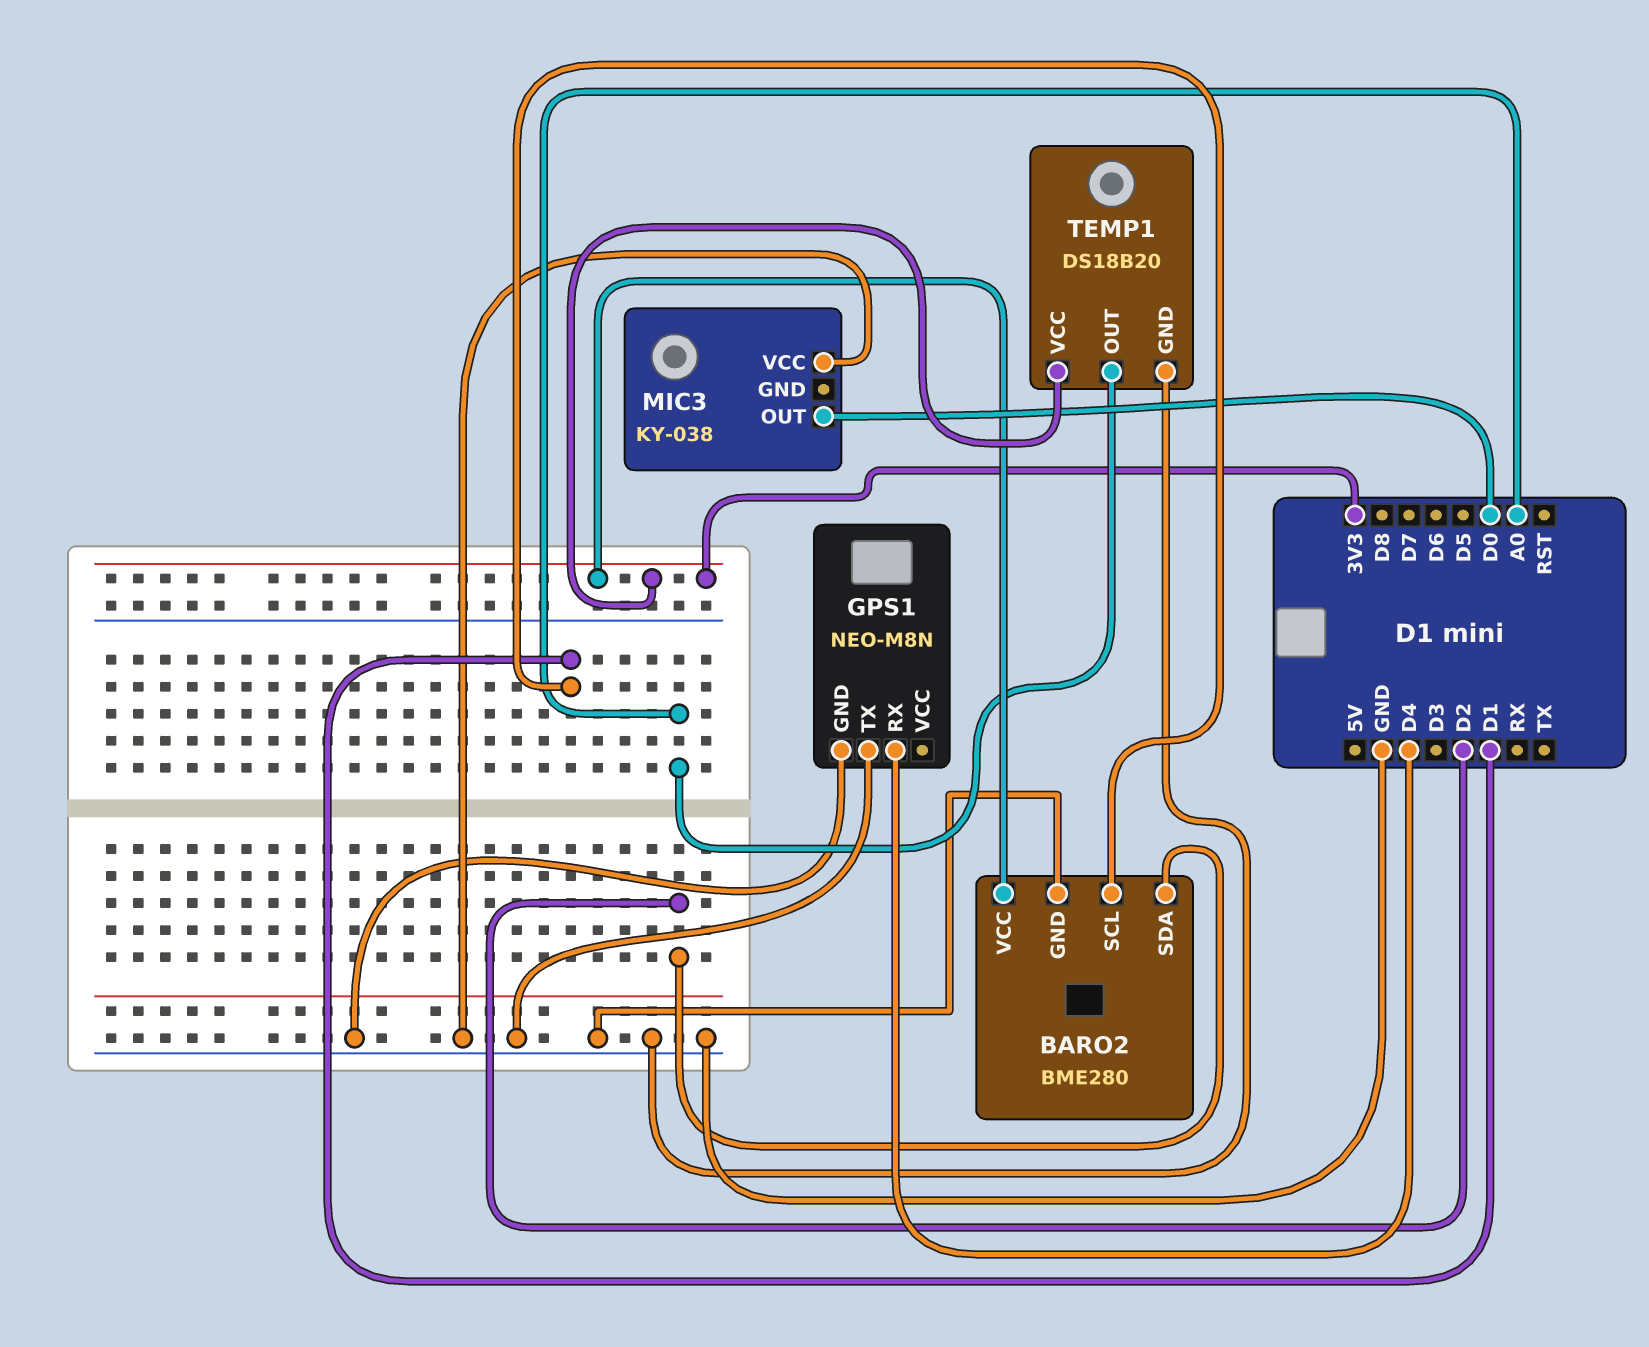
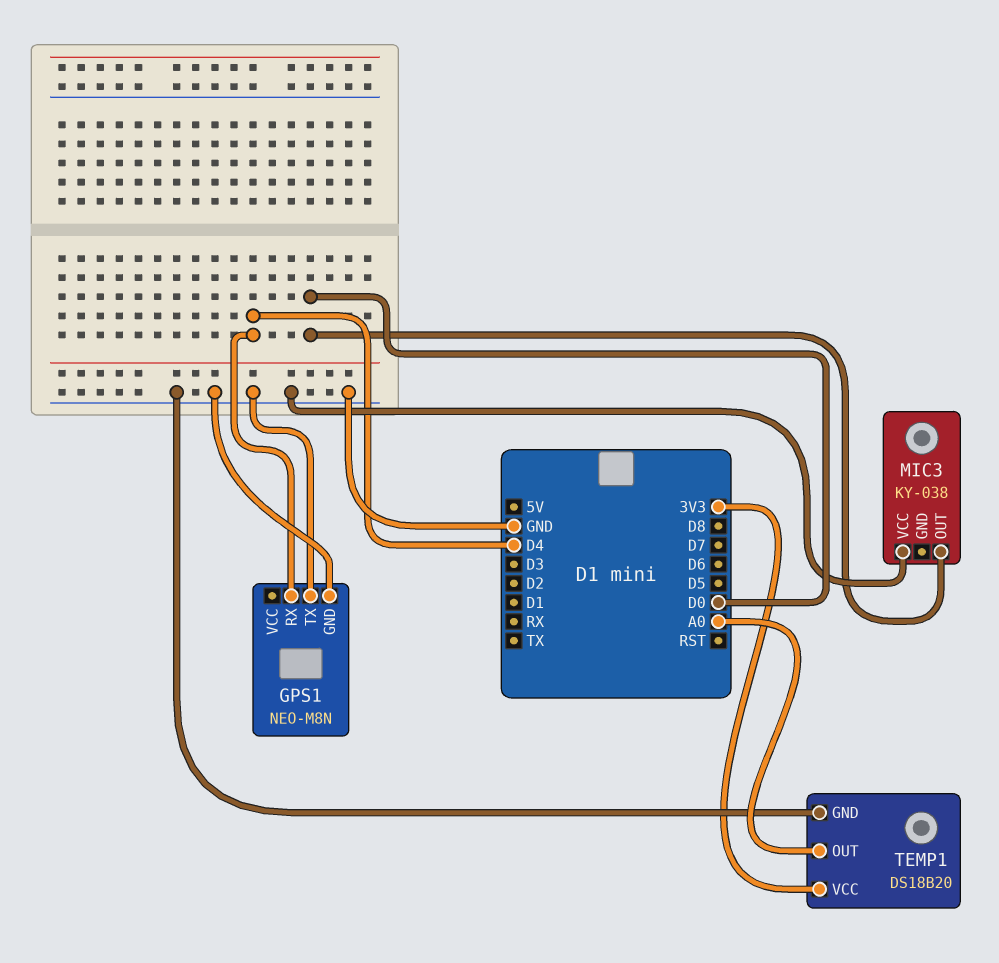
BARO2: BME280 -> none
BARO2 pin GND: GND -> none
BARO2 pin SCL: D1 -> none
BARO2 pin SDA: D2 -> none
BARO2 pin VCC: 3V3 -> none

